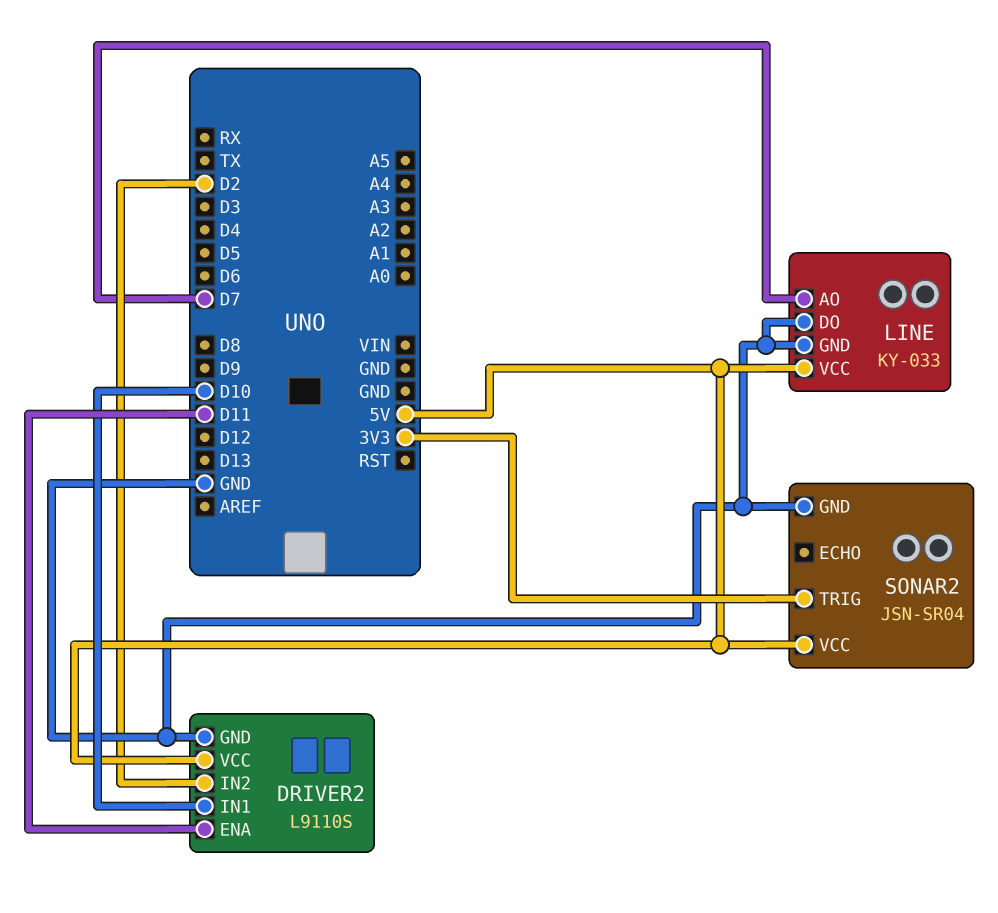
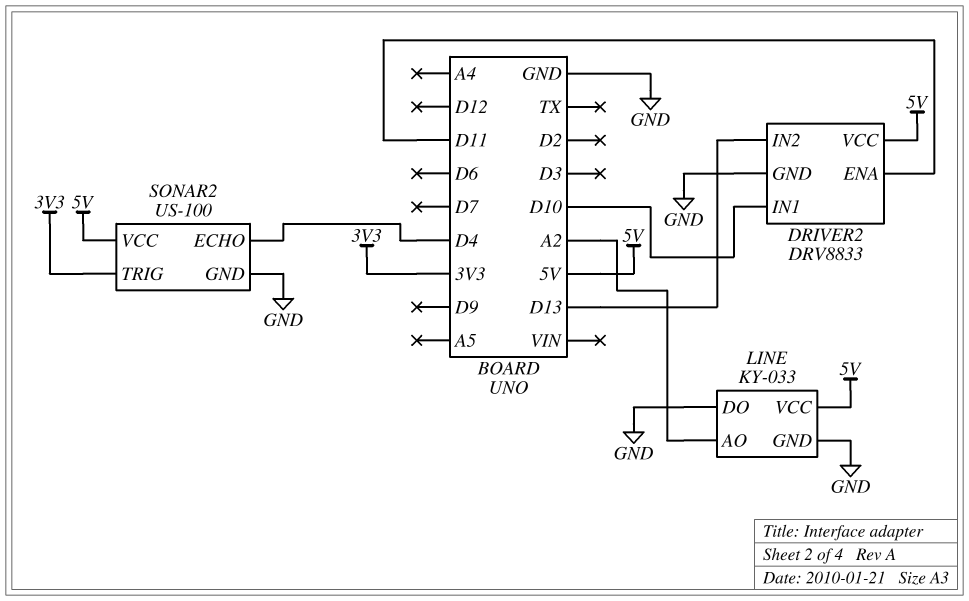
DRIVER2: L9110S -> DRV8833
DRIVER2 pin IN2: D2 -> D13
LINE pin AO: D7 -> A2
SONAR2: JSN-SR04 -> US-100
SONAR2 pin ECHO: none -> D4

